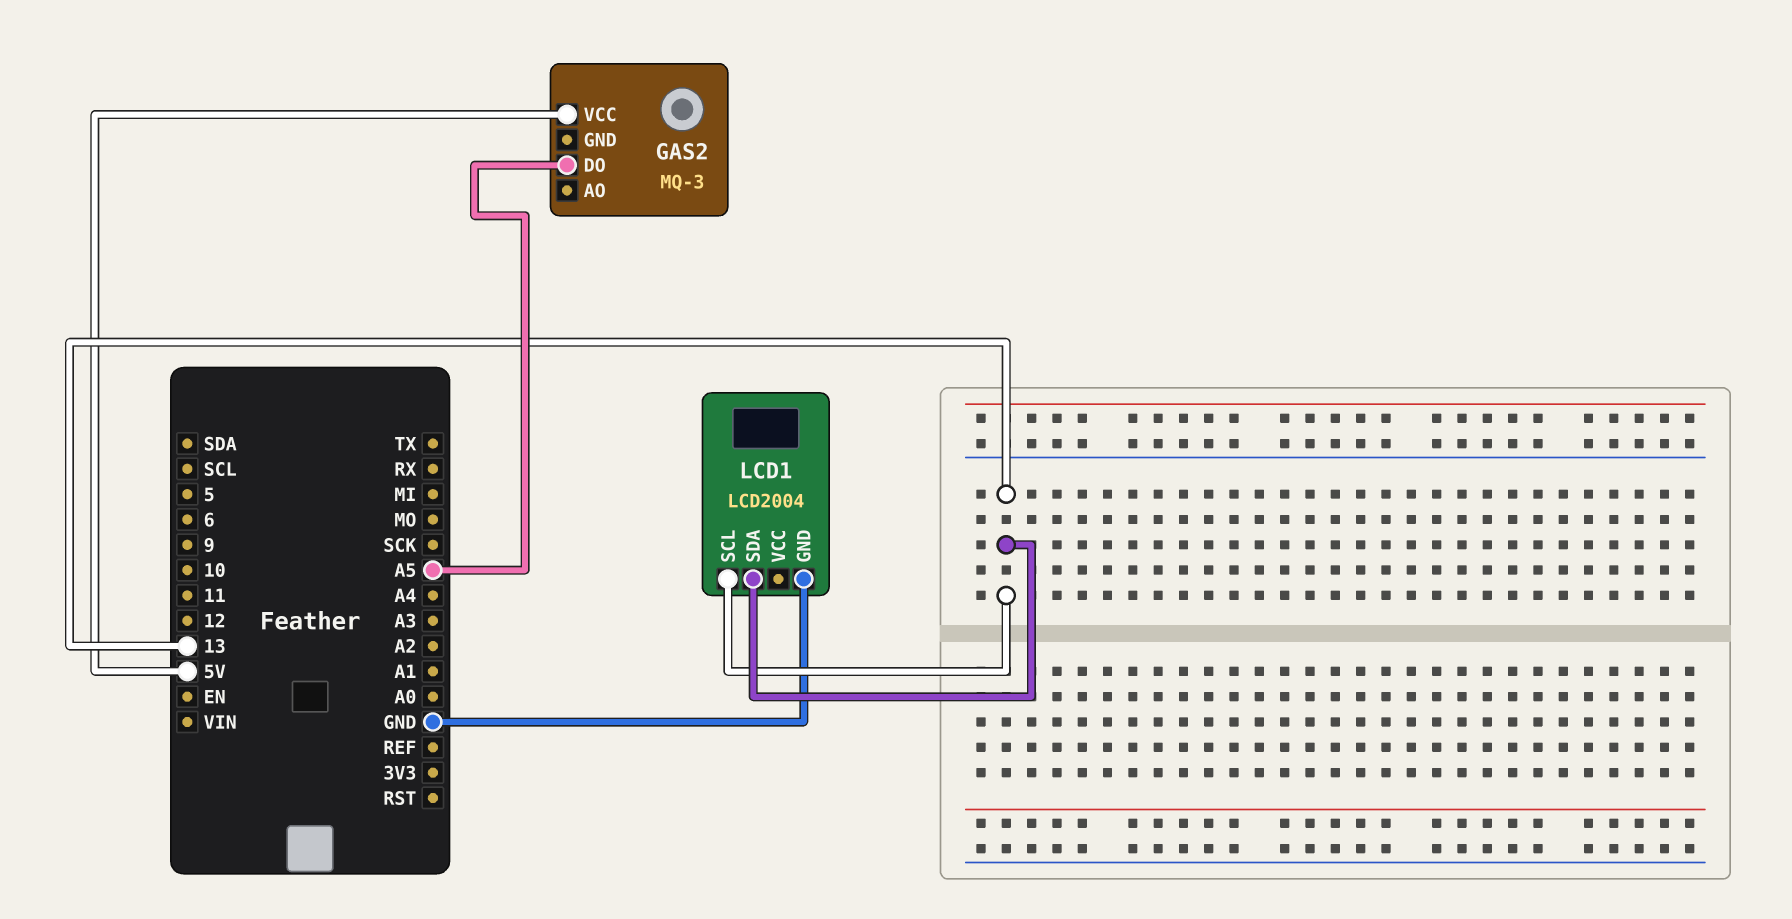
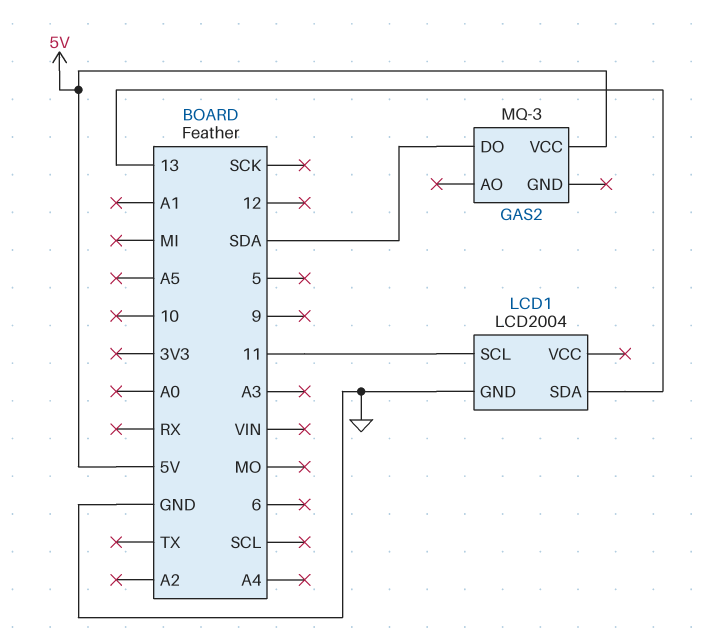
GAS2 pin DO: A5 -> SDA
LCD1 pin SCL: 13 -> 11

